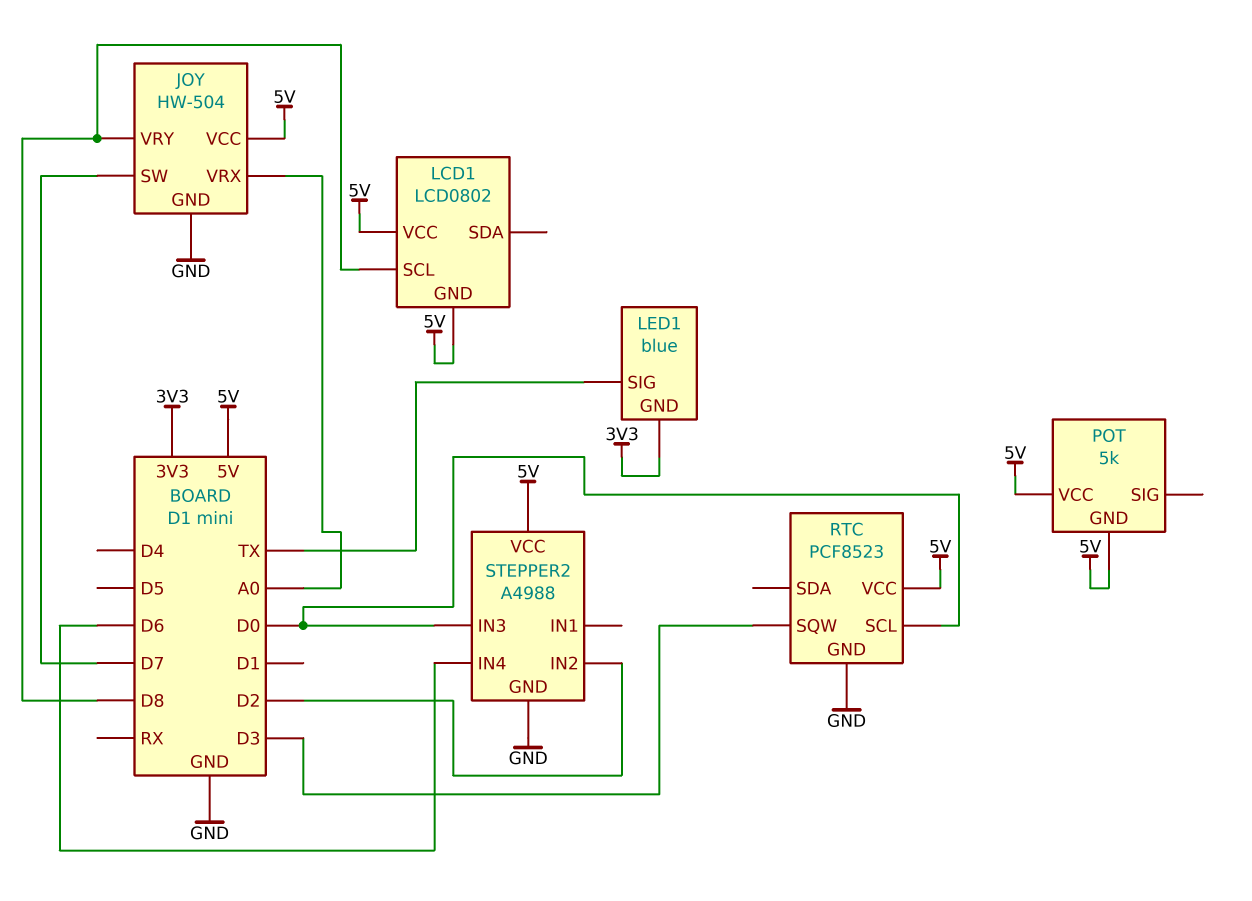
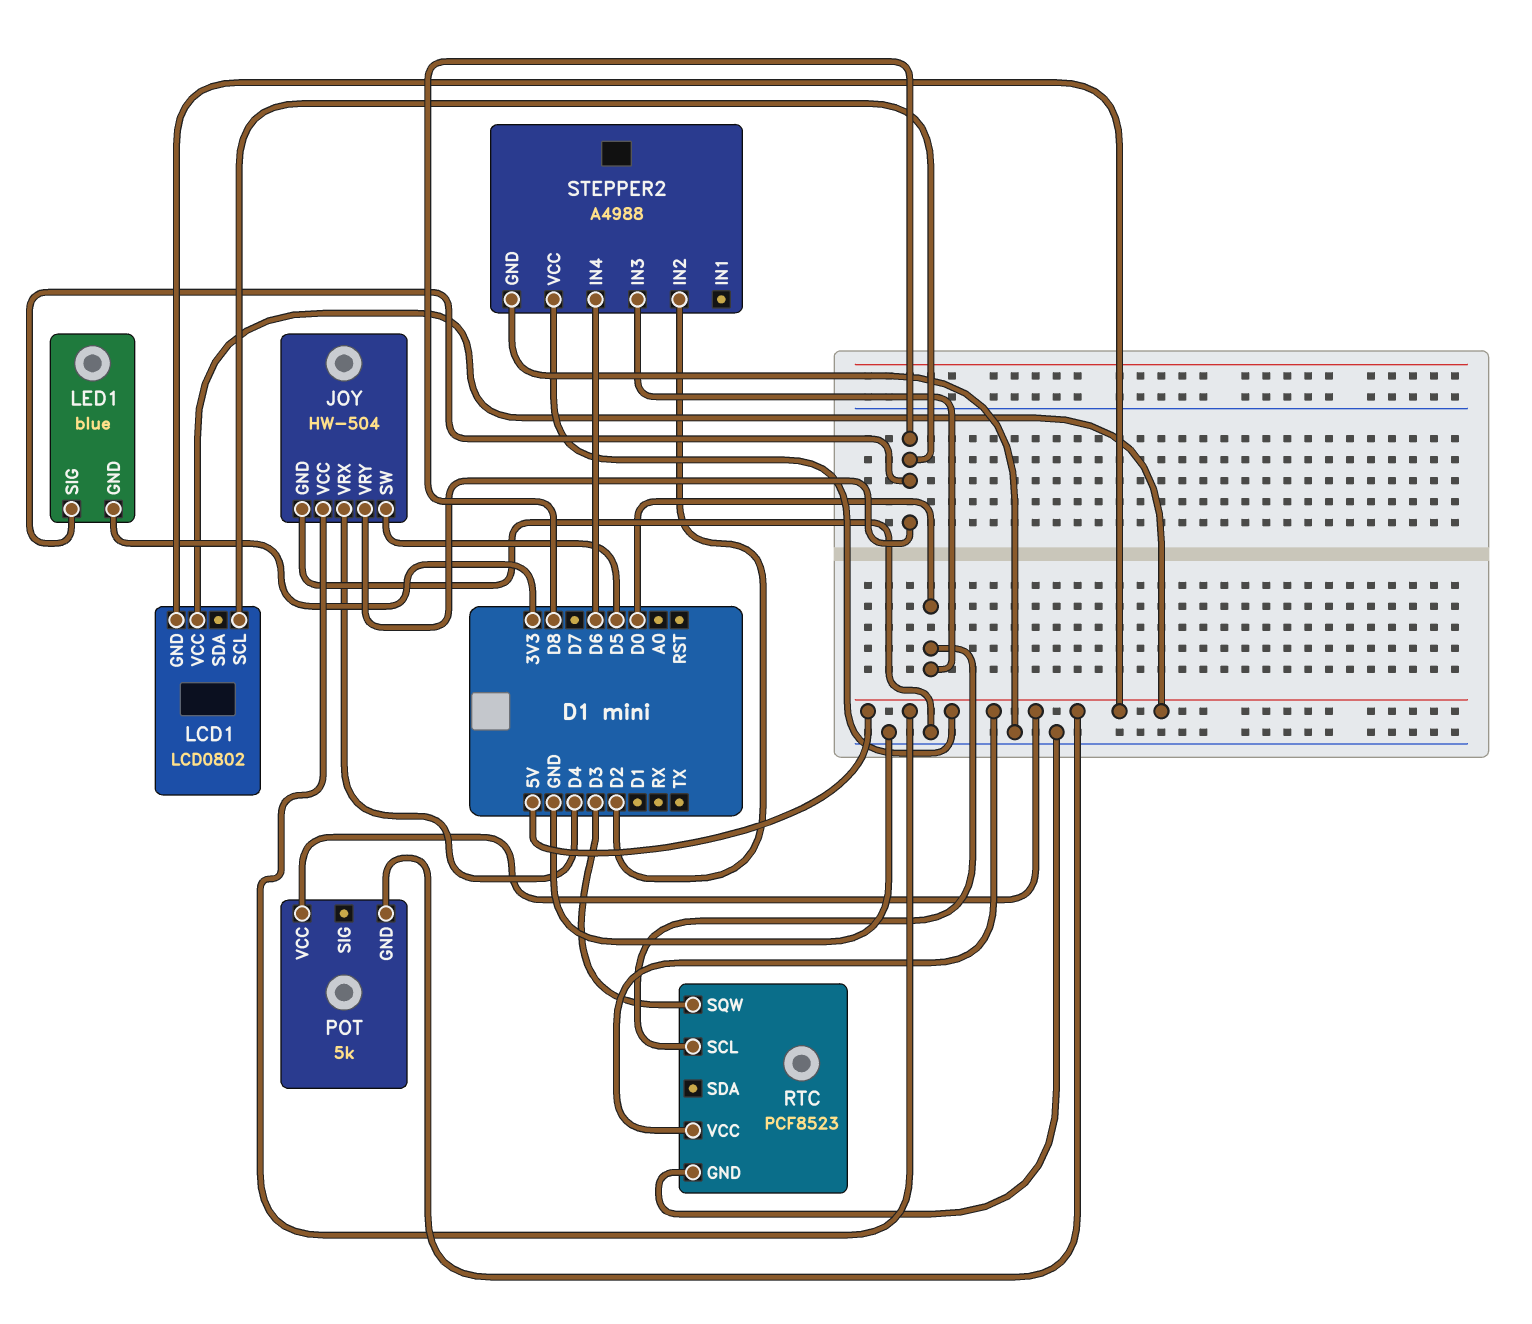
JOY pin SW: D7 -> D5
JOY pin VRX: A0 -> D4
LED1 pin SIG: TX -> D8

